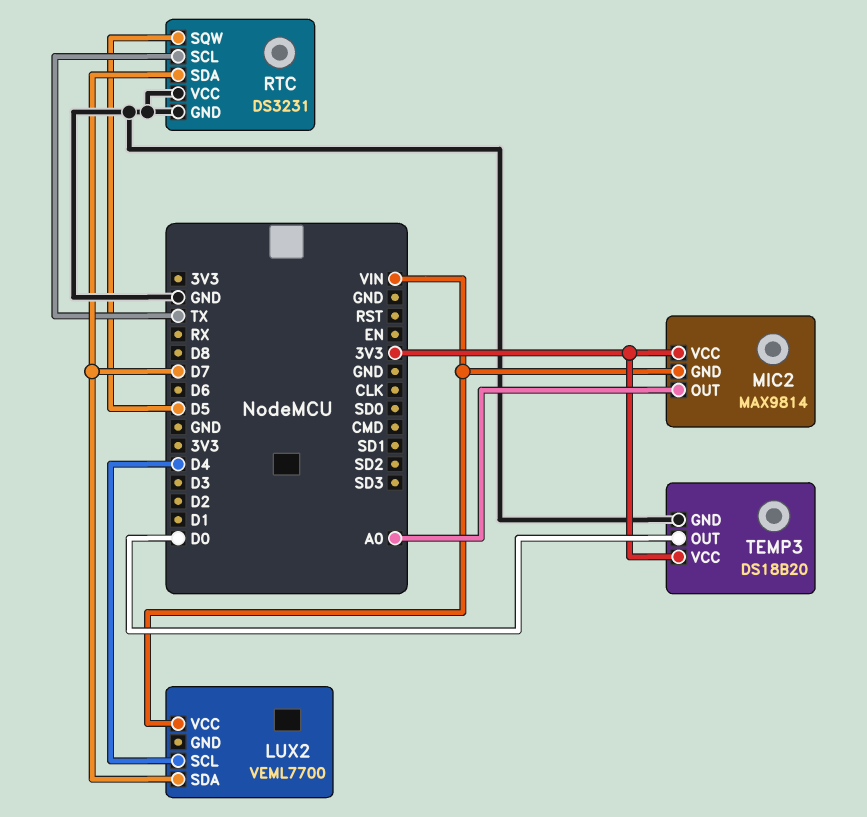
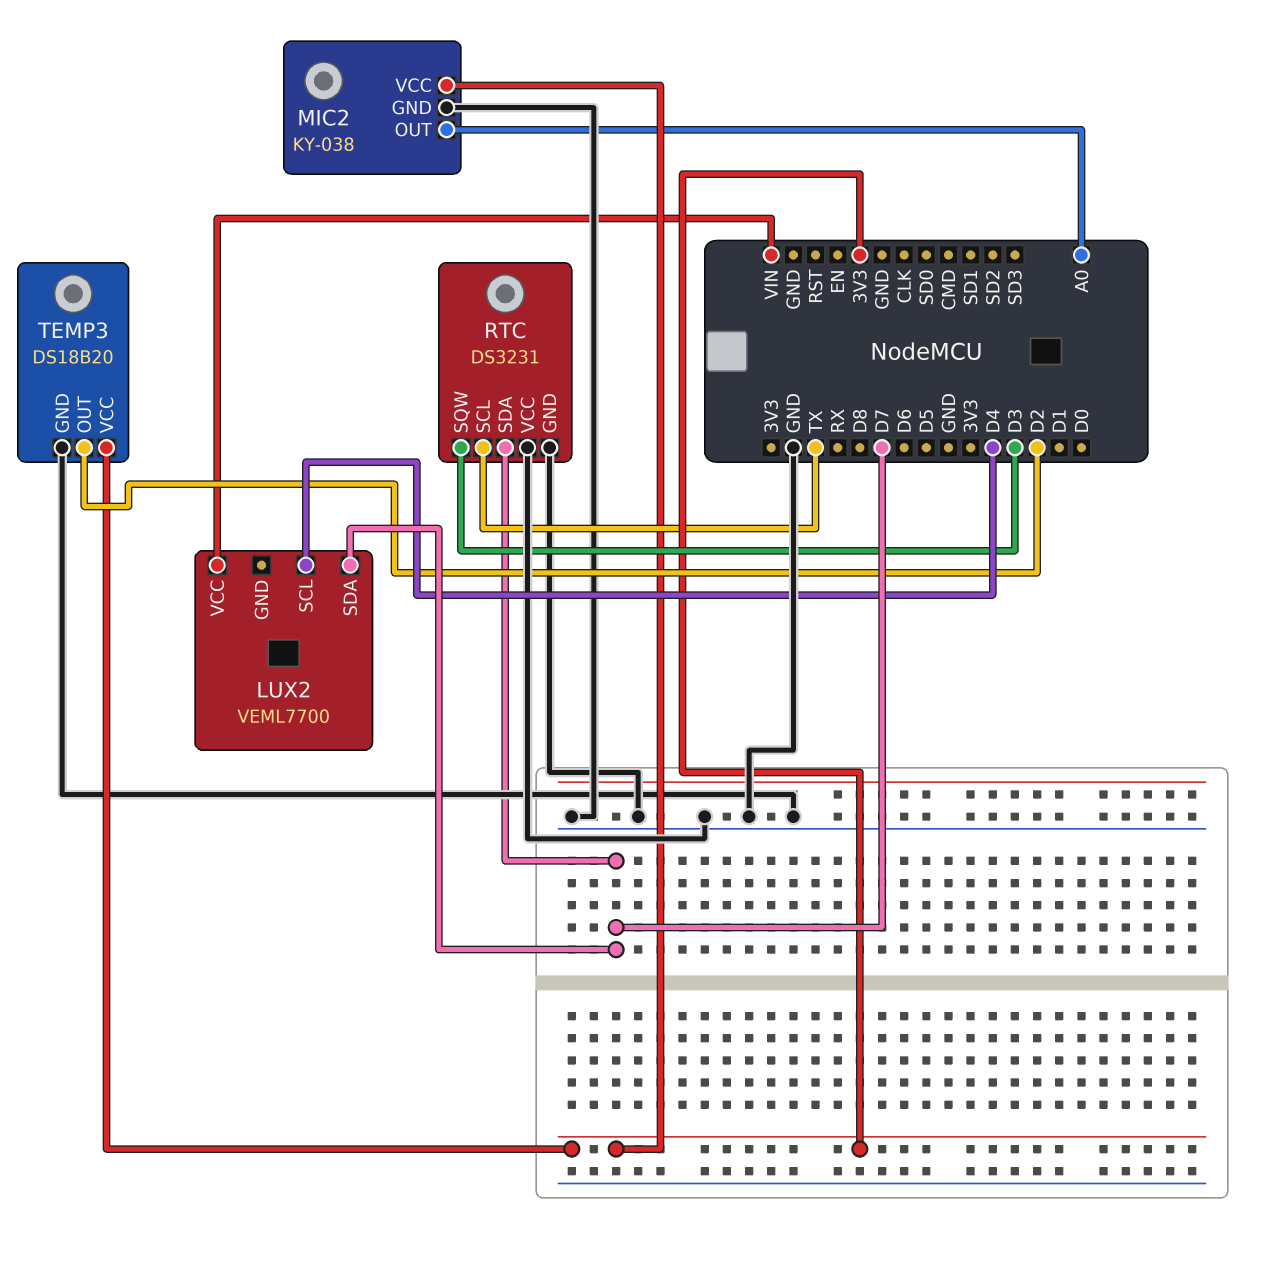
MIC2: MAX9814 -> KY-038
MIC2 pin GND: VIN -> GND
RTC pin SQW: D5 -> D3
TEMP3 pin OUT: D0 -> D2

